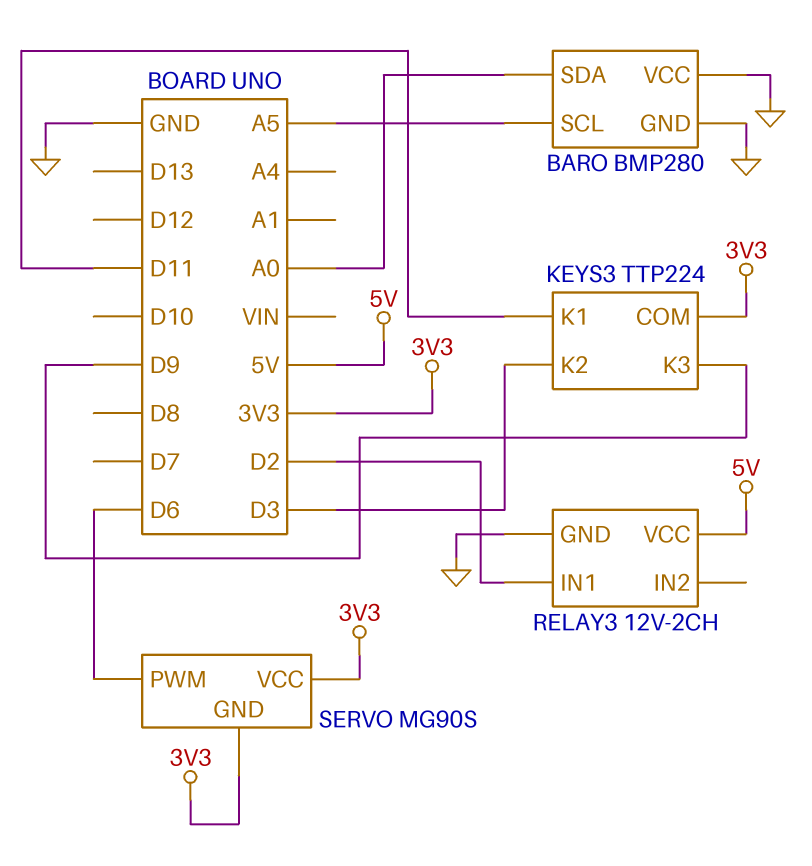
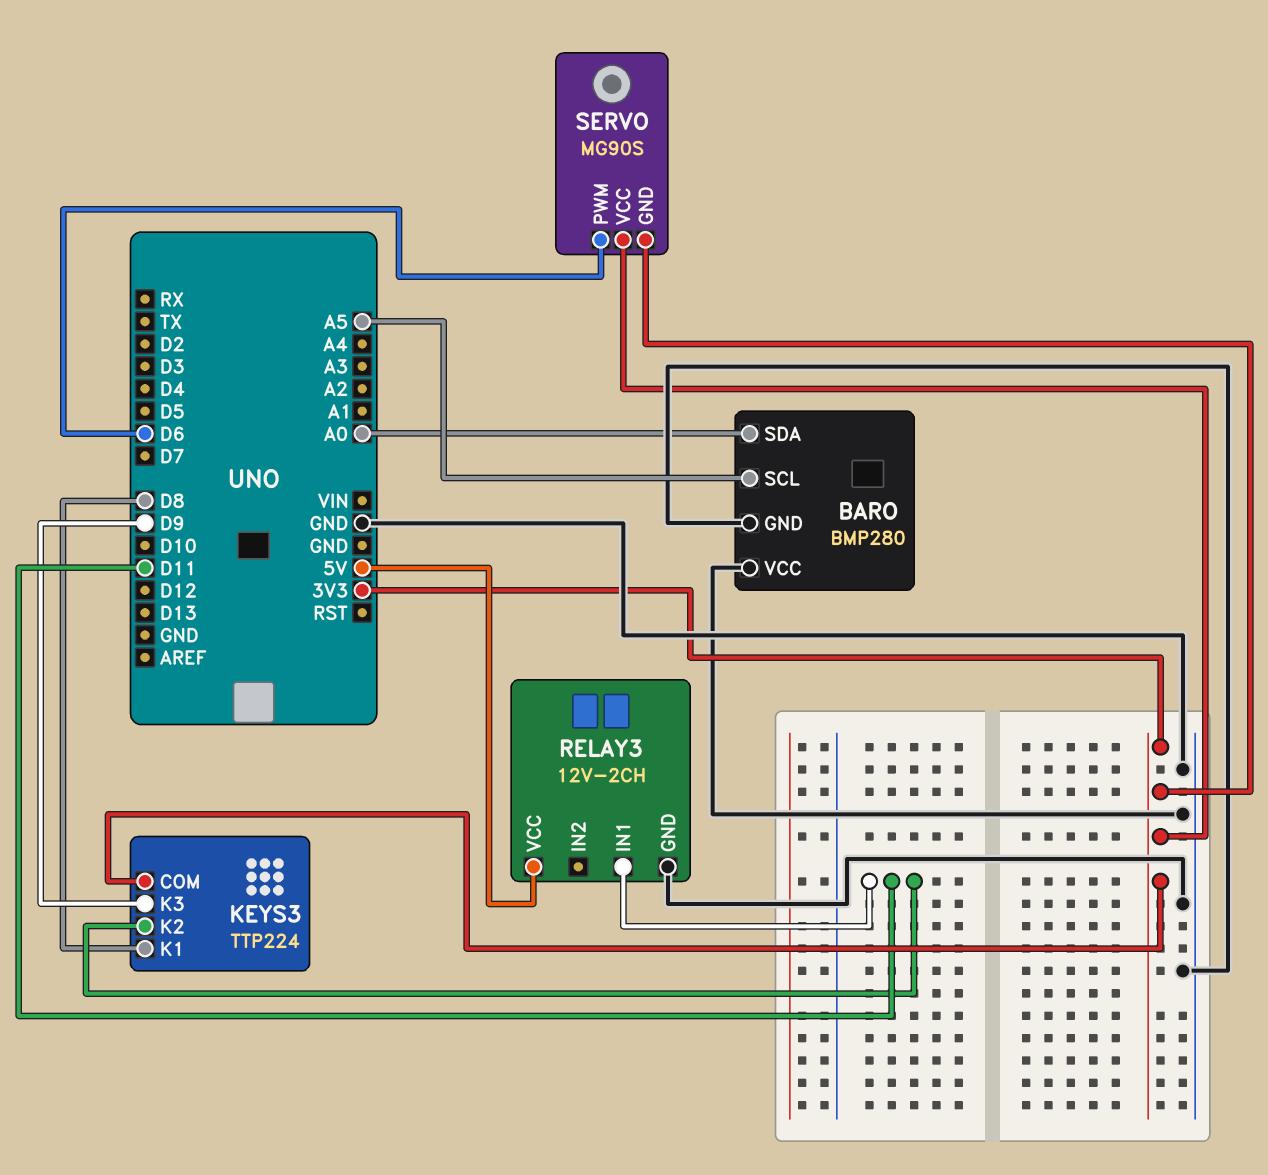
KEYS3 pin K1: D11 -> D8
KEYS3 pin K2: D3 -> D11
RELAY3 pin IN1: D2 -> D11

